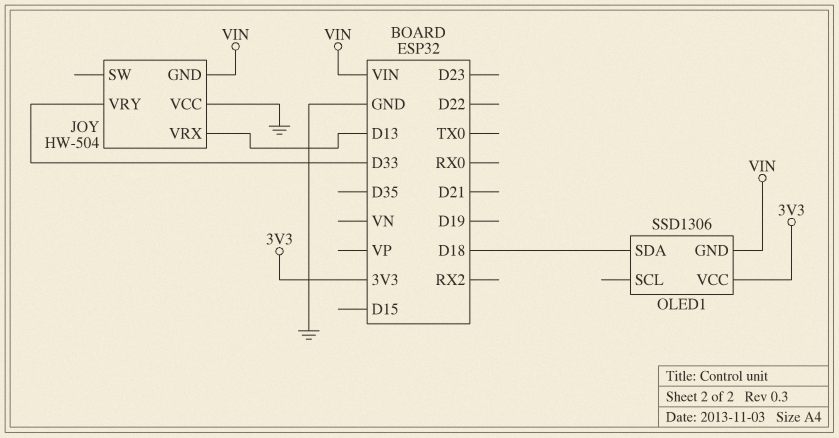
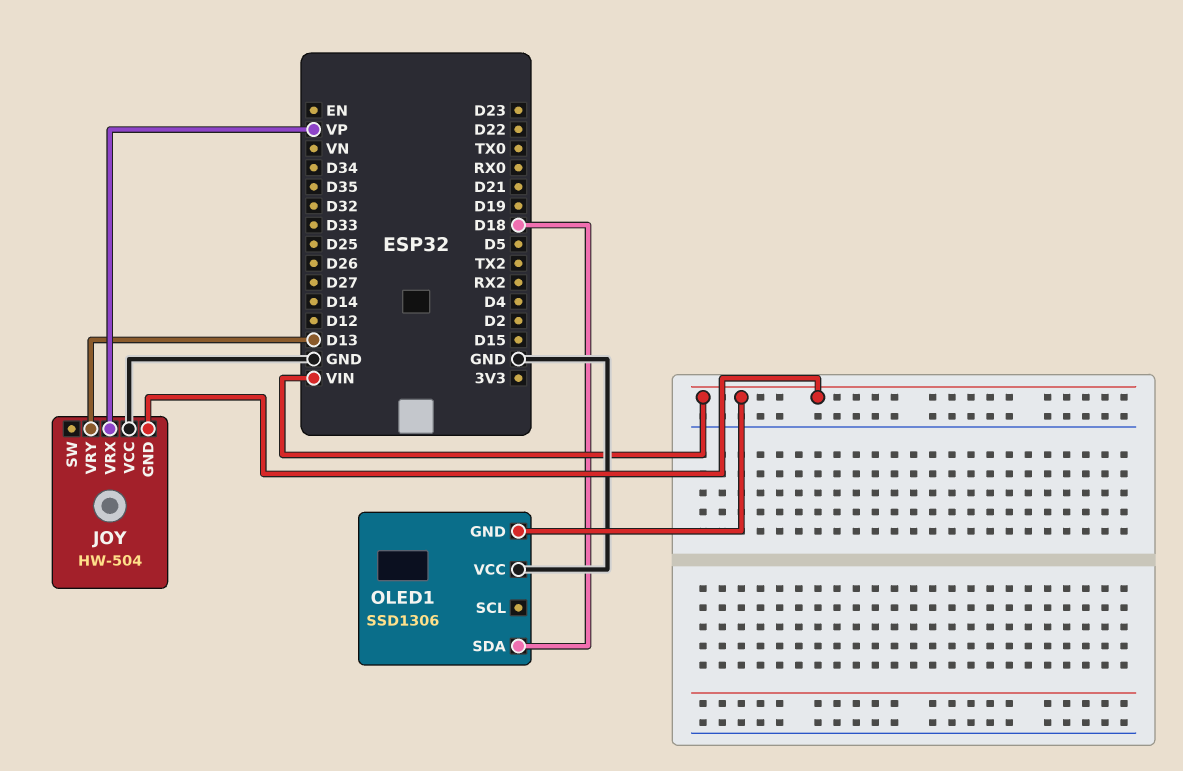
JOY pin VRX: D13 -> VP
JOY pin VRY: D33 -> D13
OLED1 pin VCC: 3V3 -> GND

